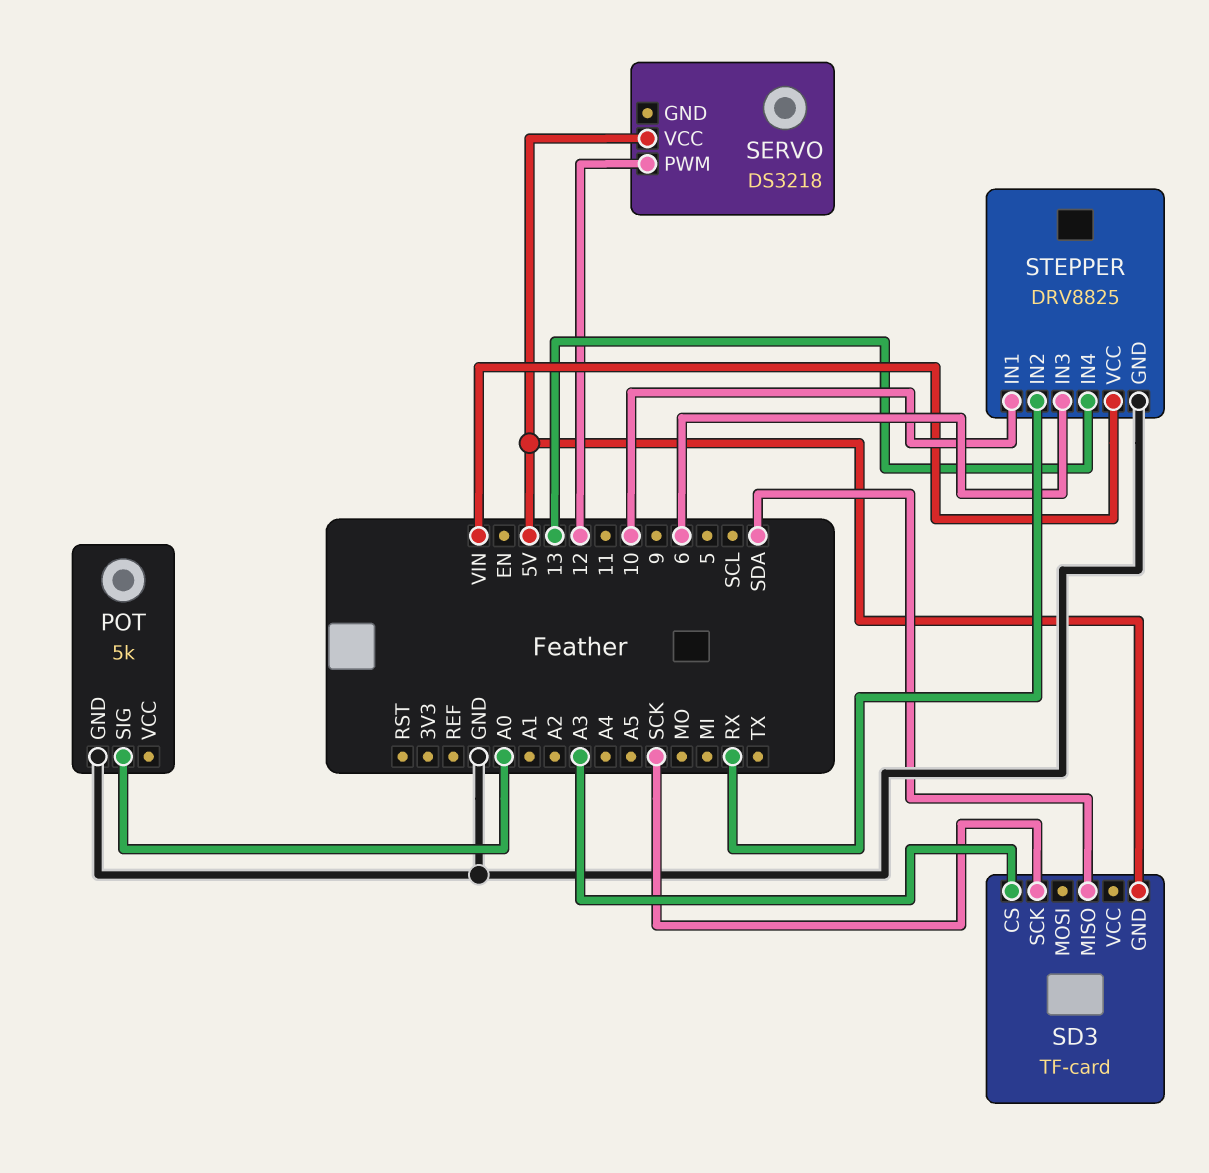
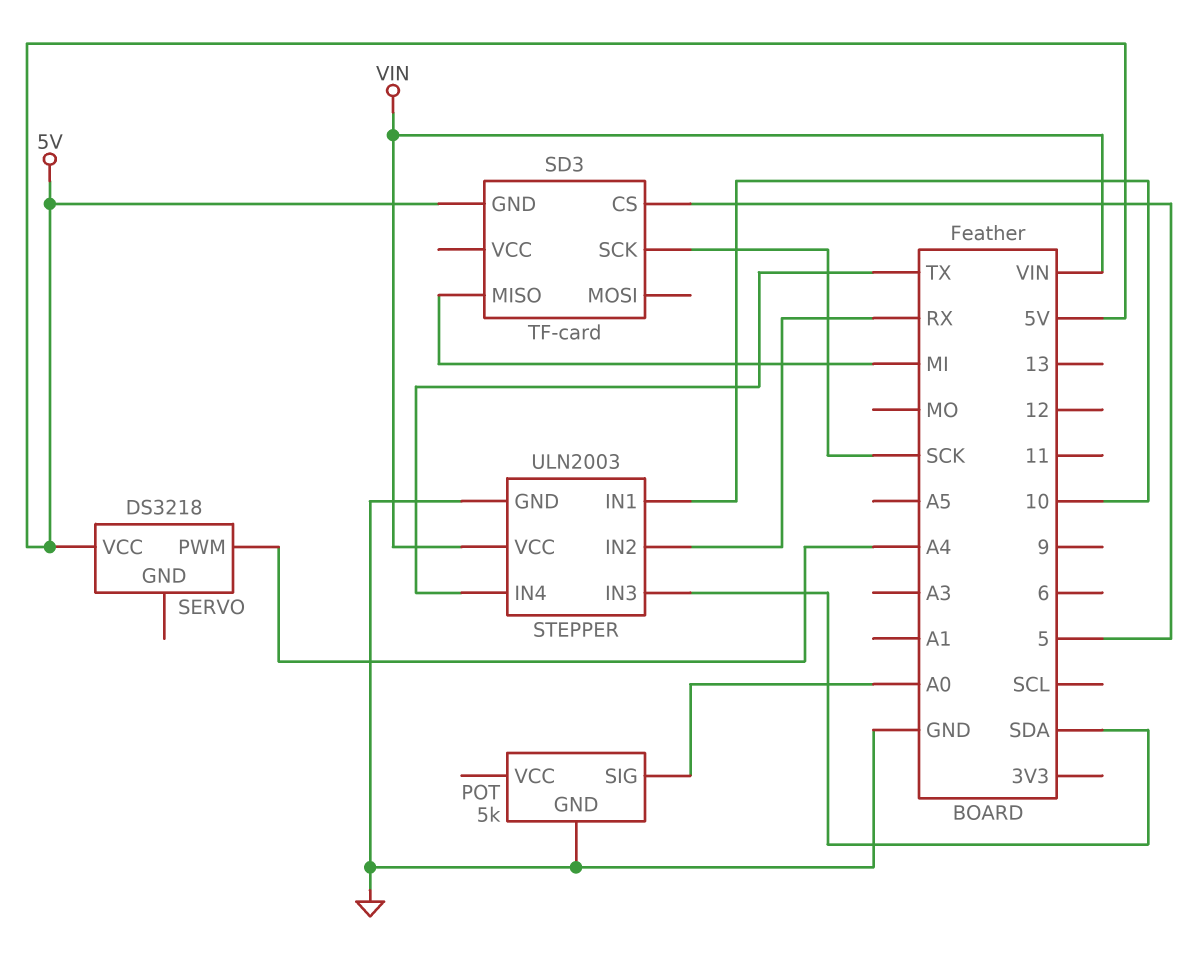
SD3 pin CS: A3 -> 5
SD3 pin MISO: SDA -> MI
SERVO pin PWM: 12 -> A4
STEPPER: DRV8825 -> ULN2003
STEPPER pin IN3: 6 -> SDA
STEPPER pin IN4: 13 -> TX

